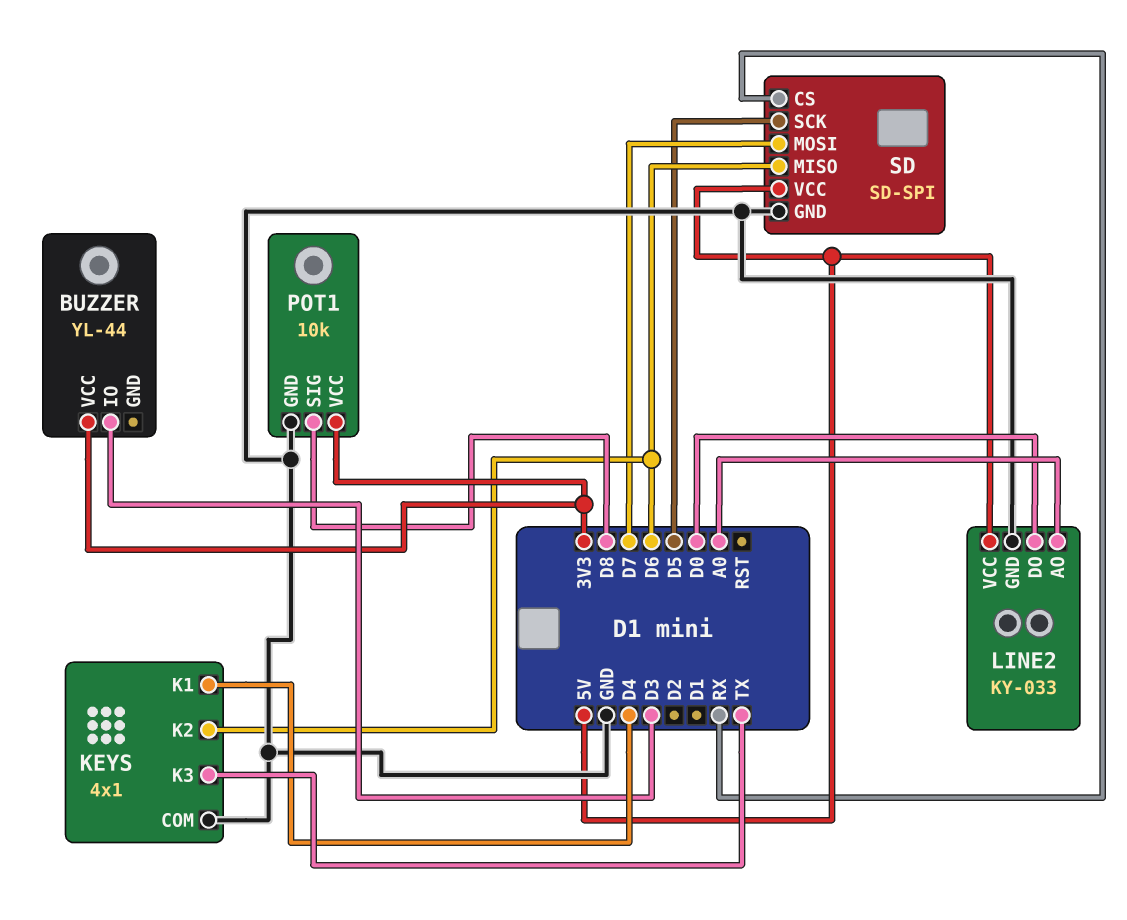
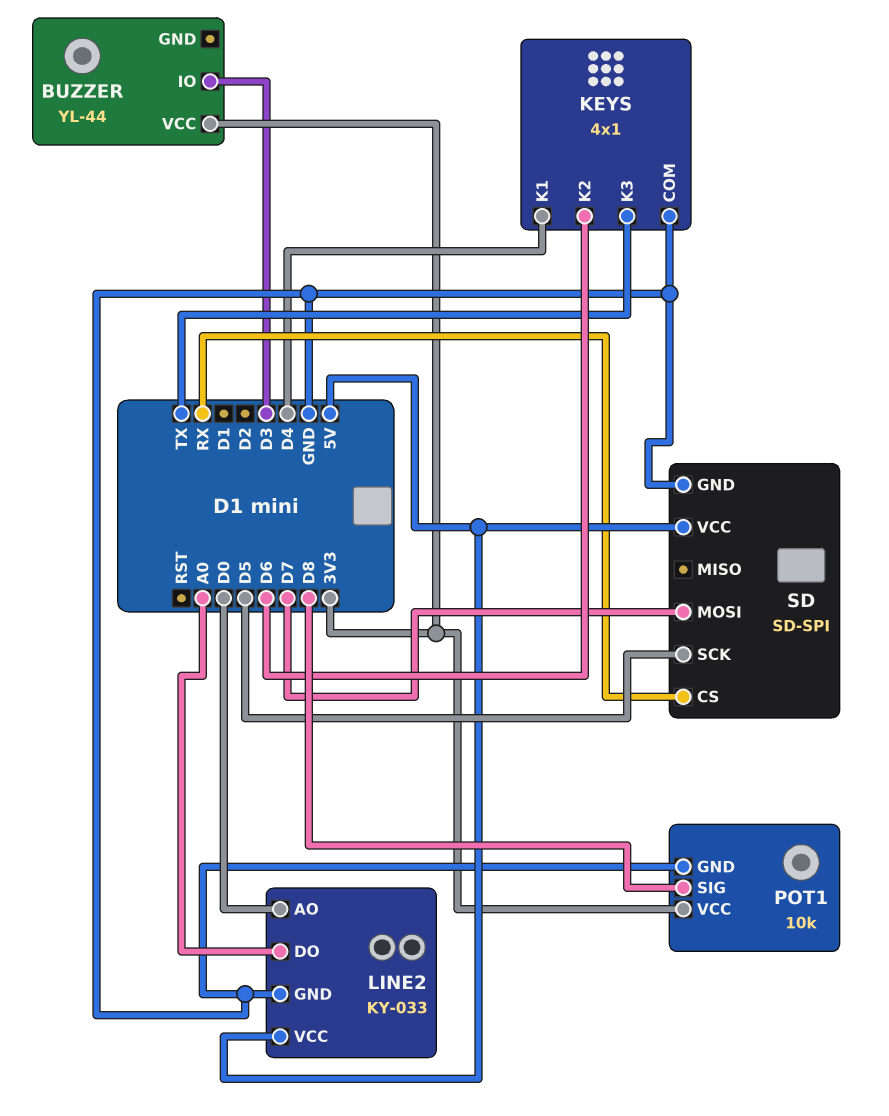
LINE2 pin AO: A0 -> D0
LINE2 pin DO: D0 -> A0
SD pin MISO: D6 -> none

